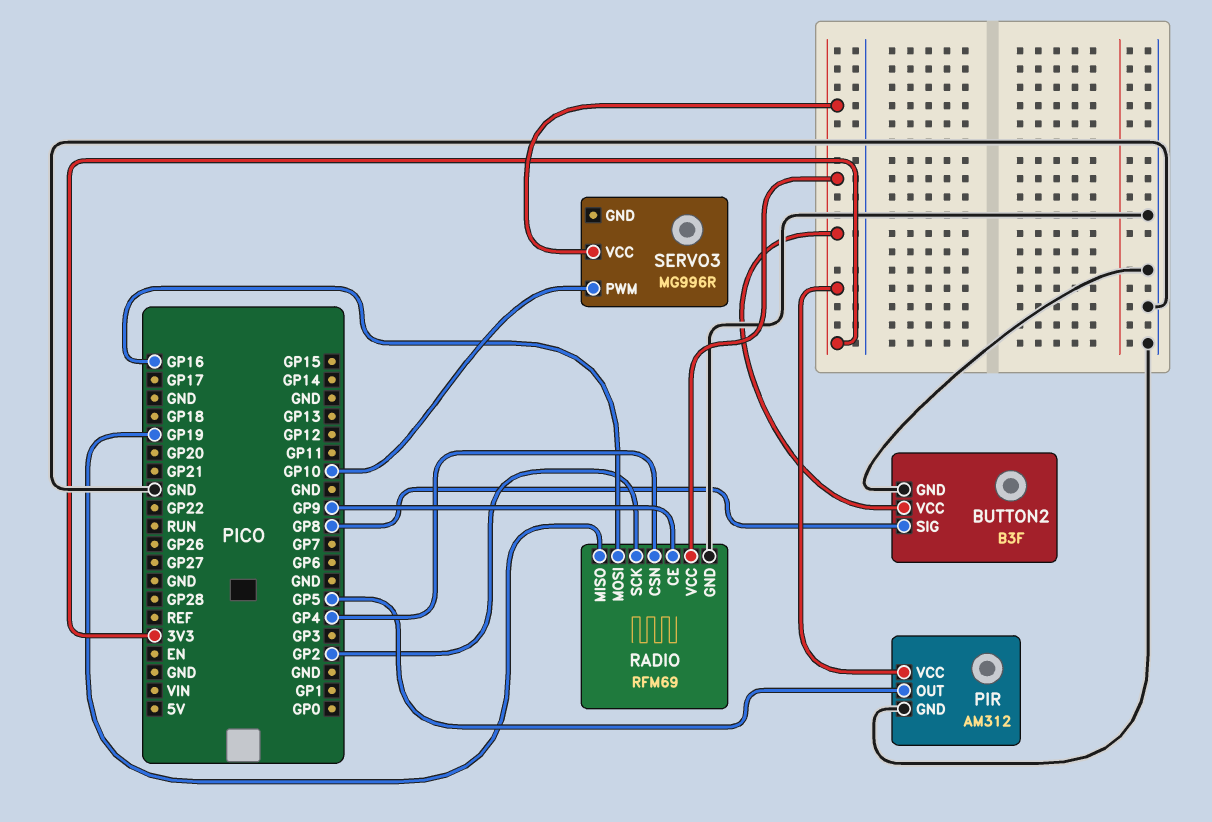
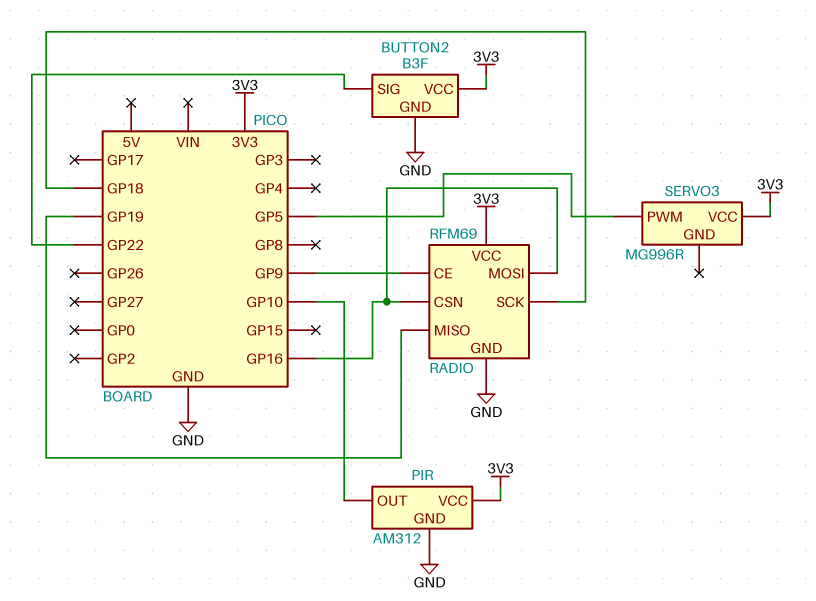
BUTTON2 pin SIG: GP8 -> GP22
PIR pin OUT: GP5 -> GP10
RADIO pin CSN: GP4 -> GP16
RADIO pin SCK: GP2 -> GP18
SERVO3 pin PWM: GP10 -> GP5

